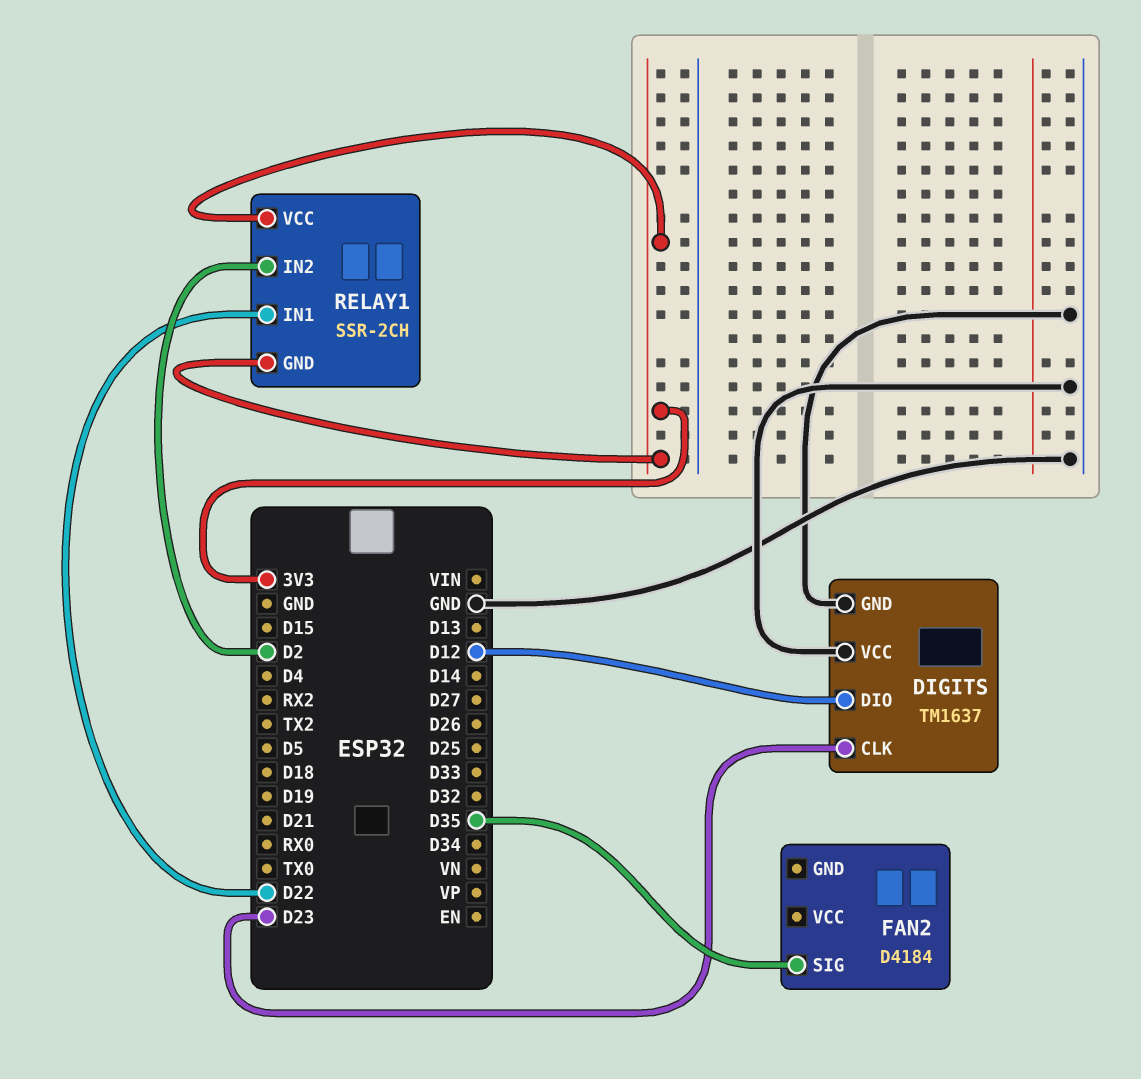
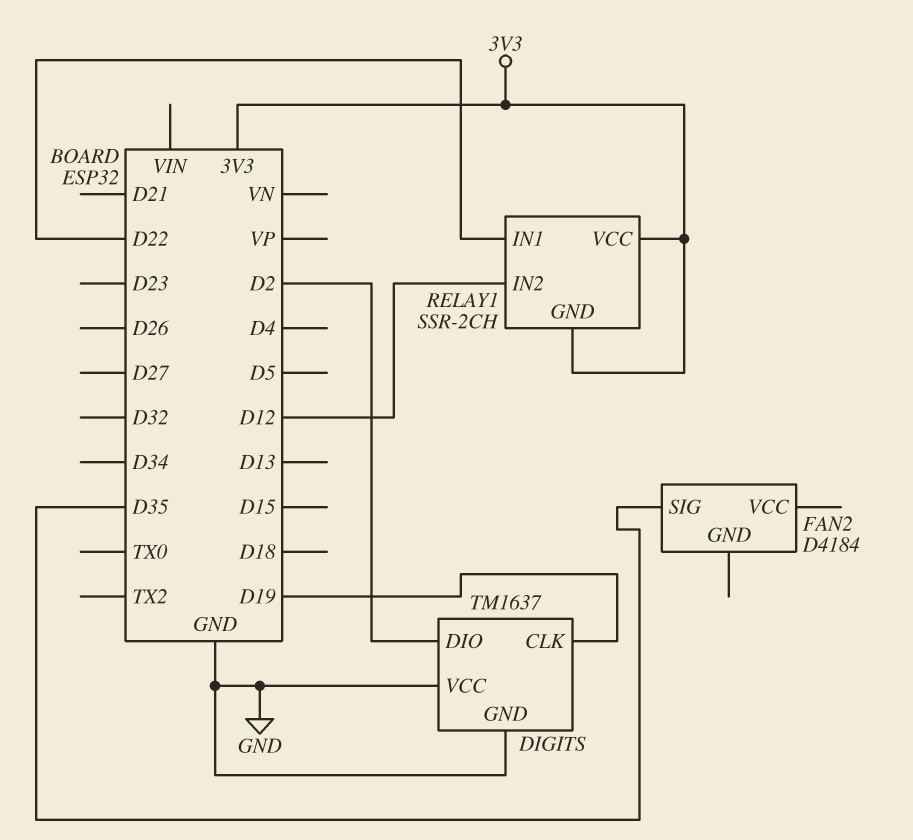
DIGITS pin CLK: D23 -> D19
DIGITS pin DIO: D12 -> D2
RELAY1 pin IN2: D2 -> D12

